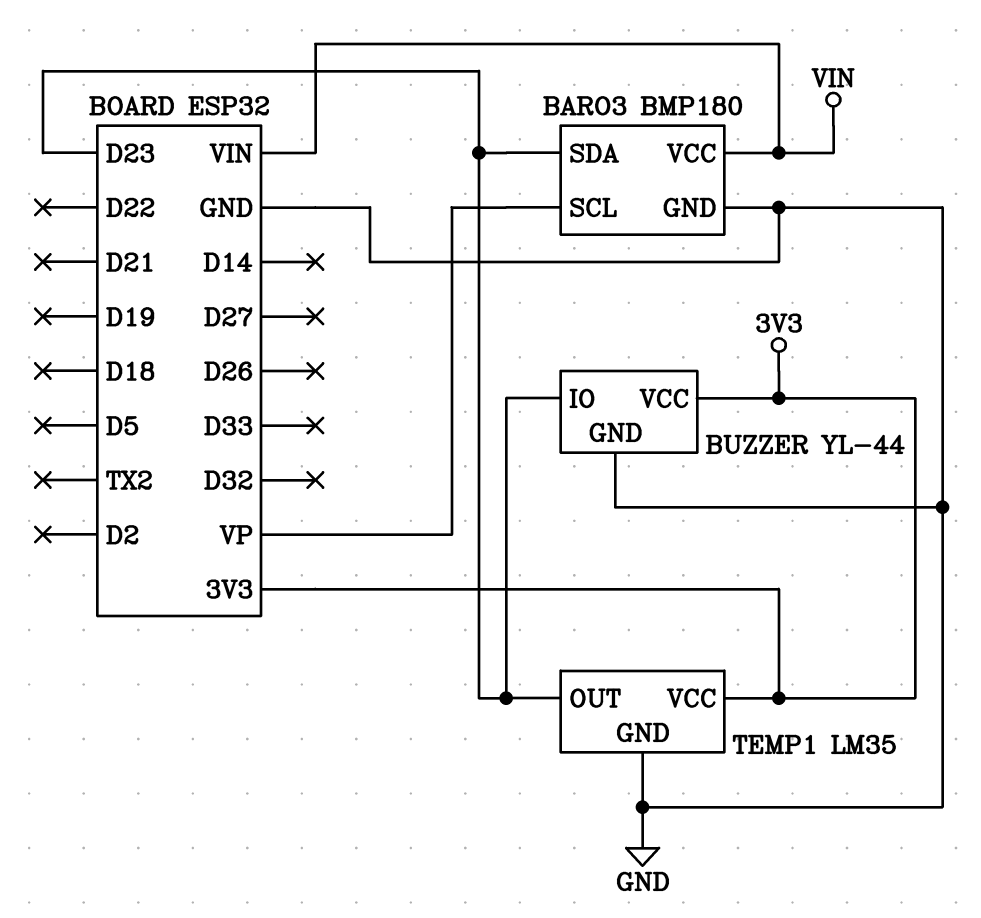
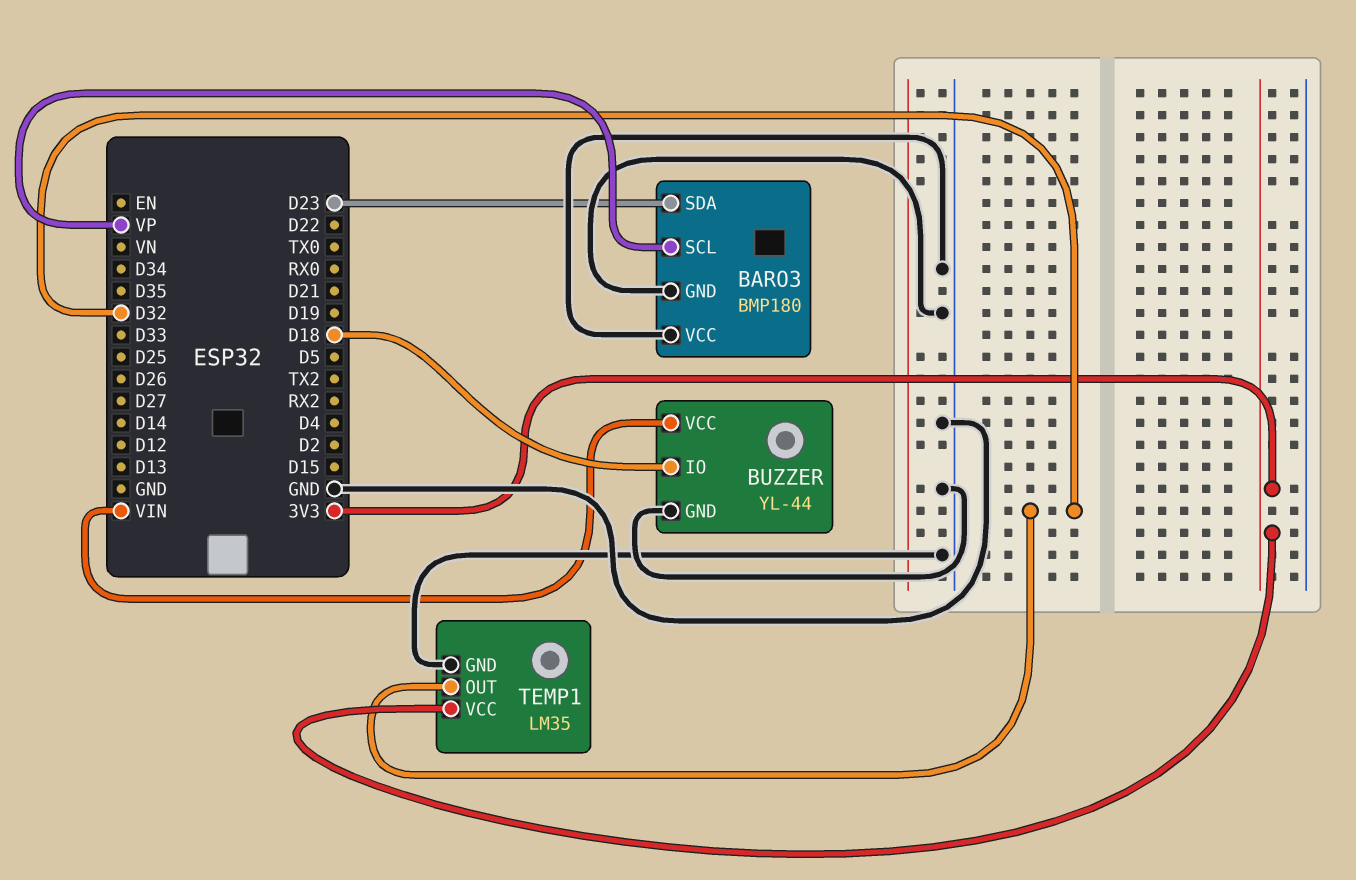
BARO3 pin VCC: VIN -> GND
BUZZER pin IO: D23 -> D18
BUZZER pin VCC: 3V3 -> VIN
TEMP1 pin OUT: D23 -> D32

